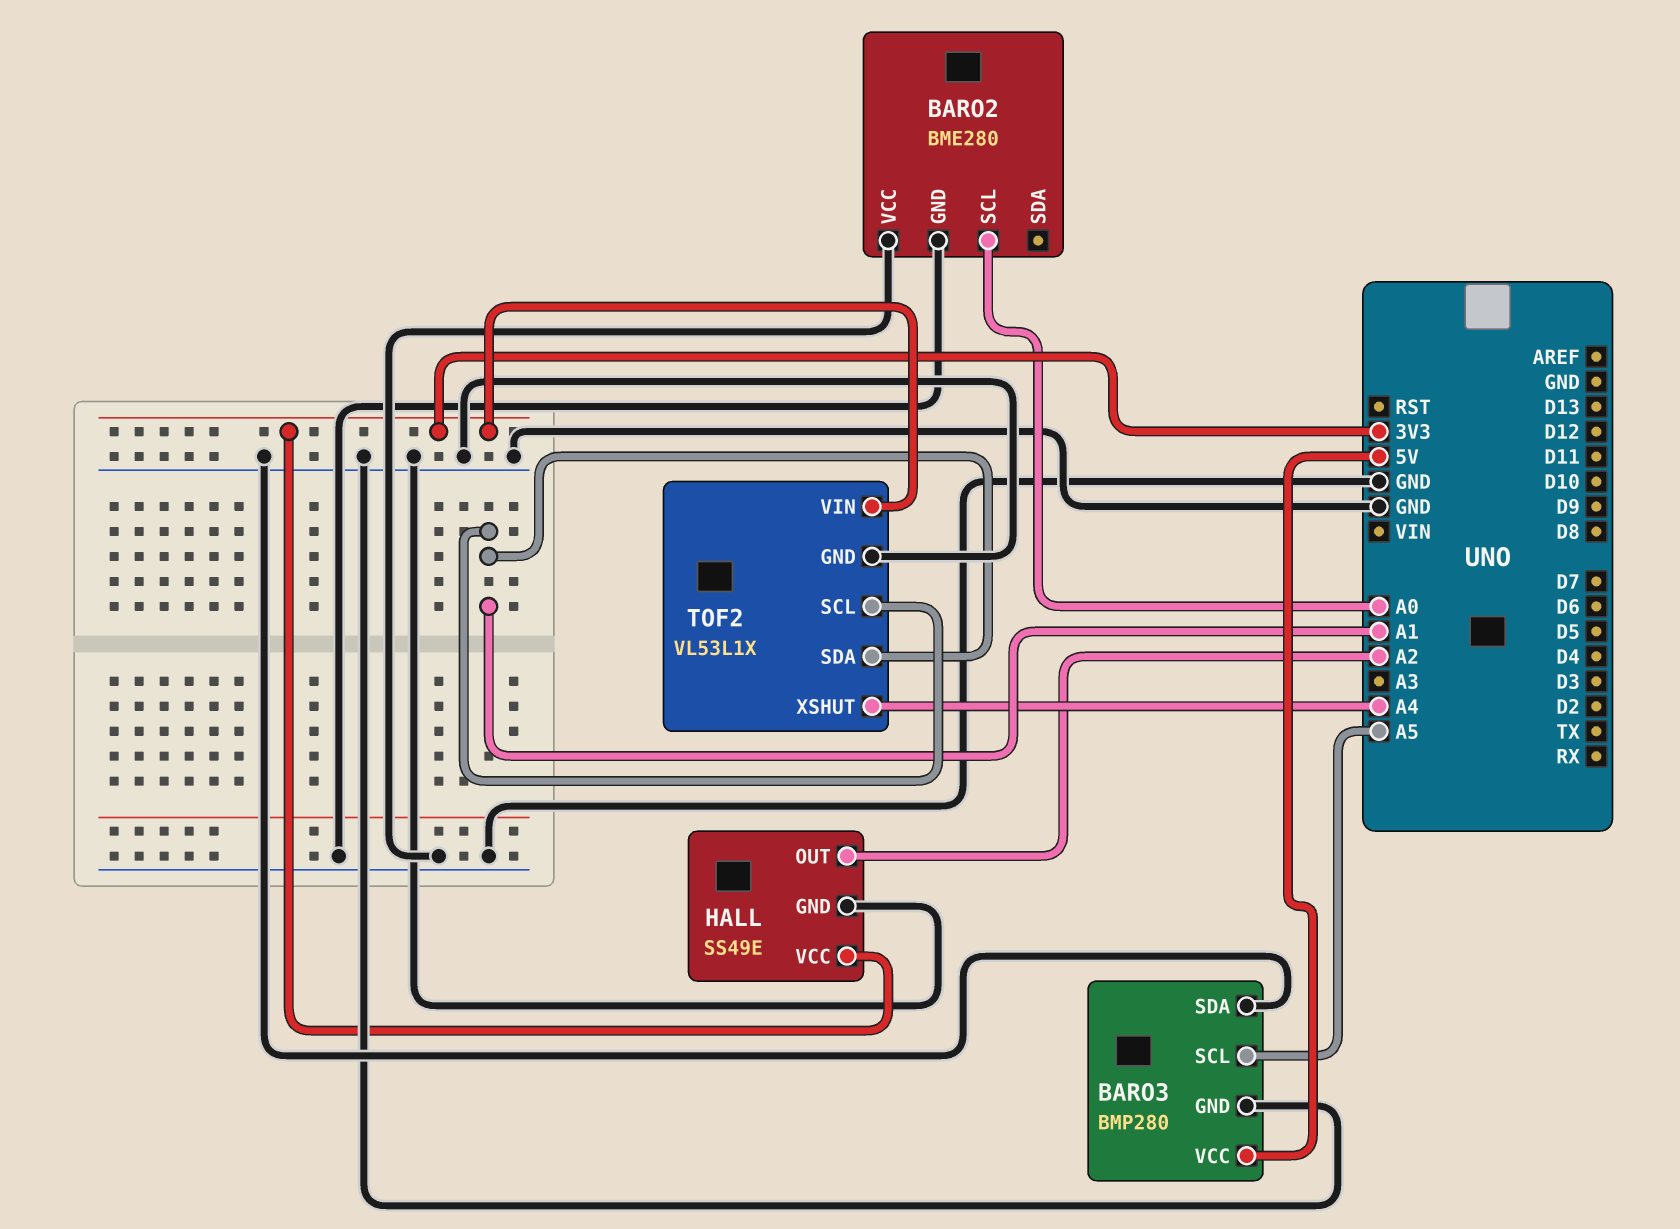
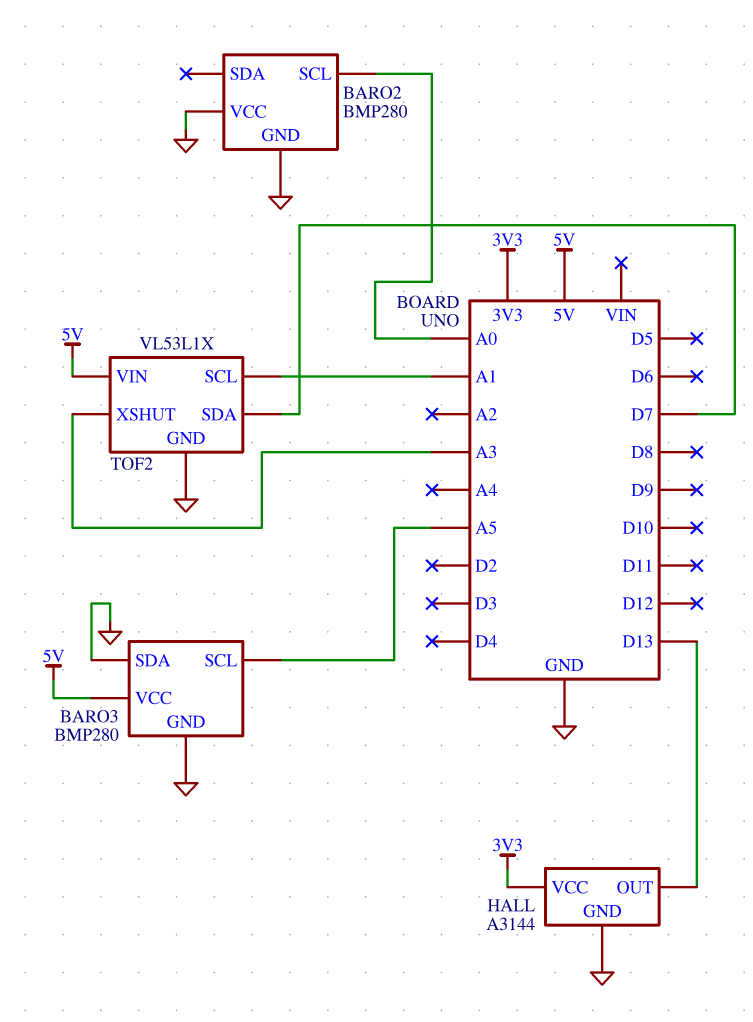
BARO2: BME280 -> BMP280
HALL: SS49E -> A3144
HALL pin OUT: A2 -> D13
TOF2 pin SDA: A1 -> D7
TOF2 pin VIN: 3V3 -> 5V
TOF2 pin XSHUT: A4 -> A3

